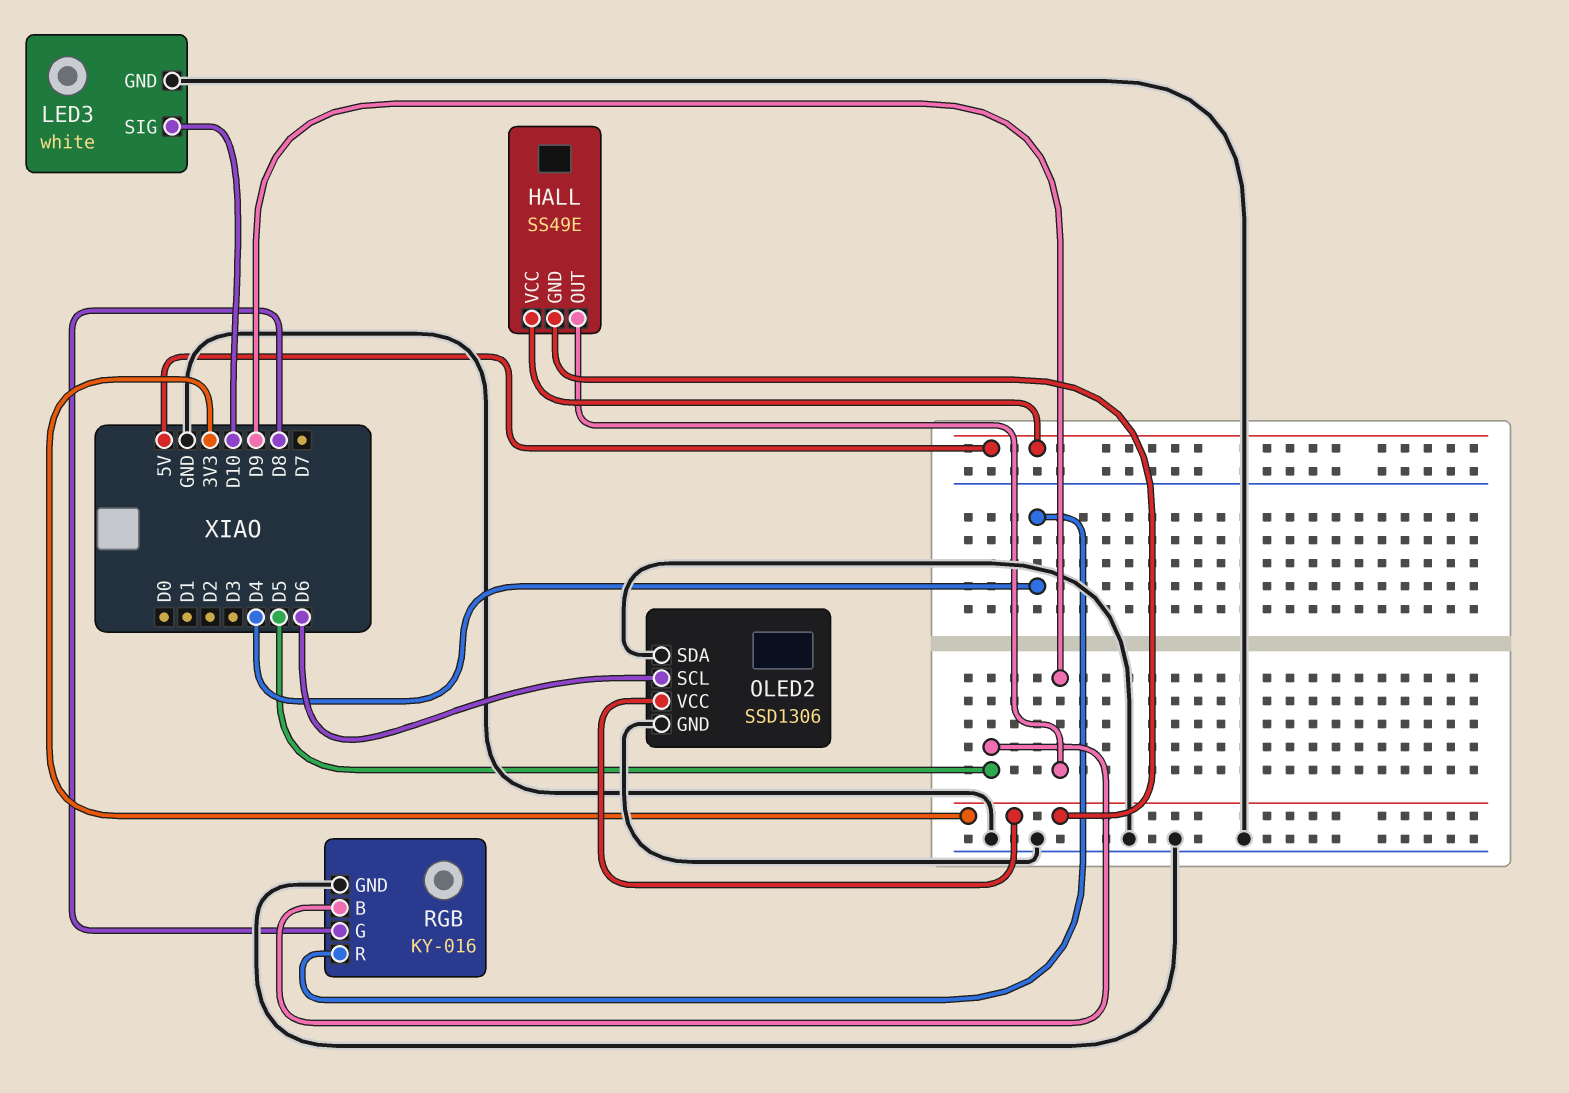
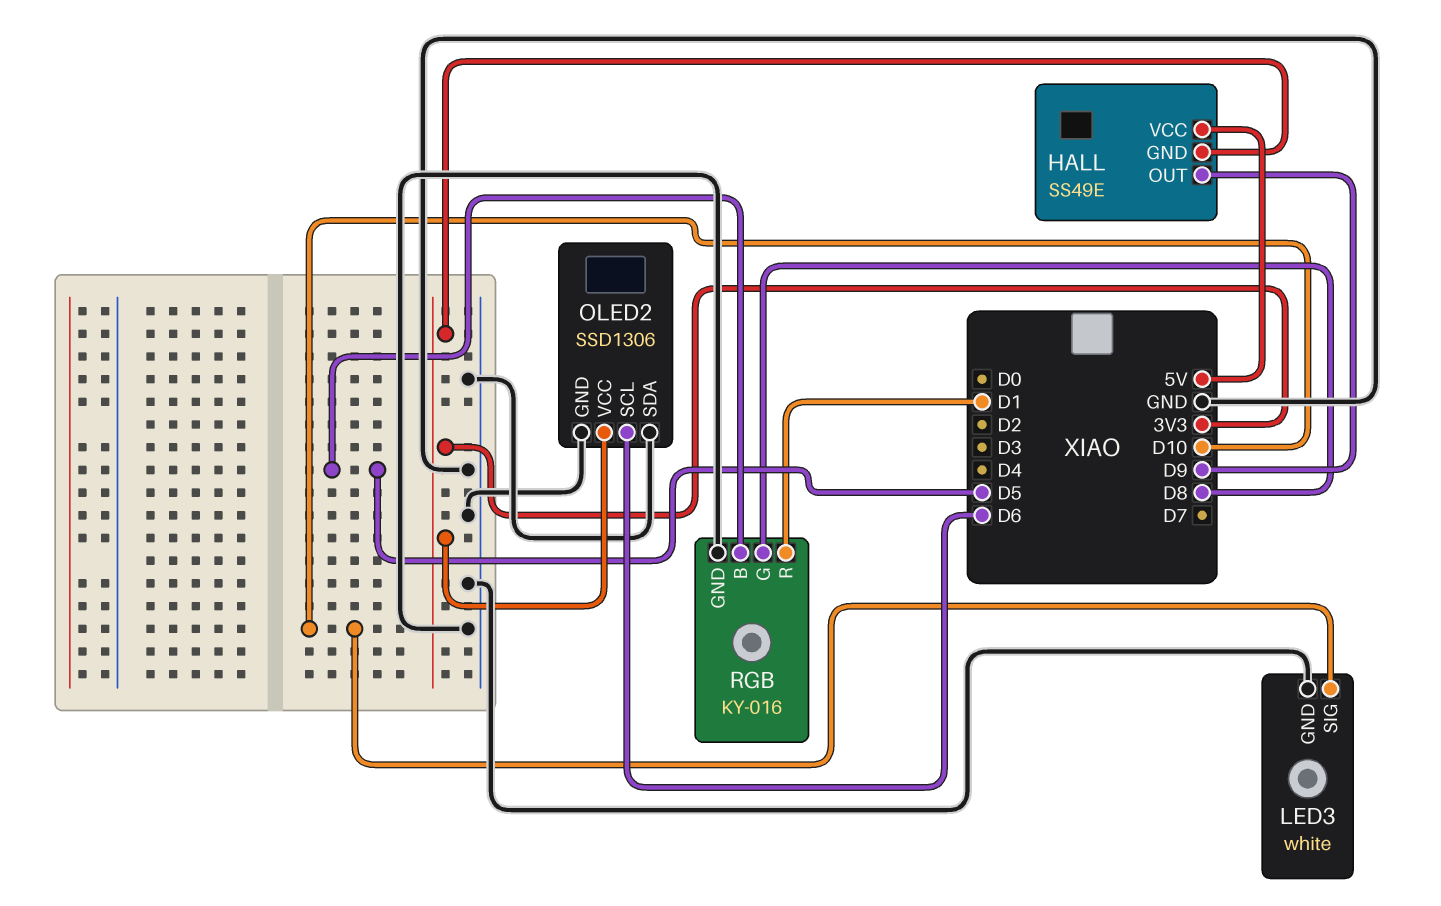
RGB pin R: D4 -> D1

